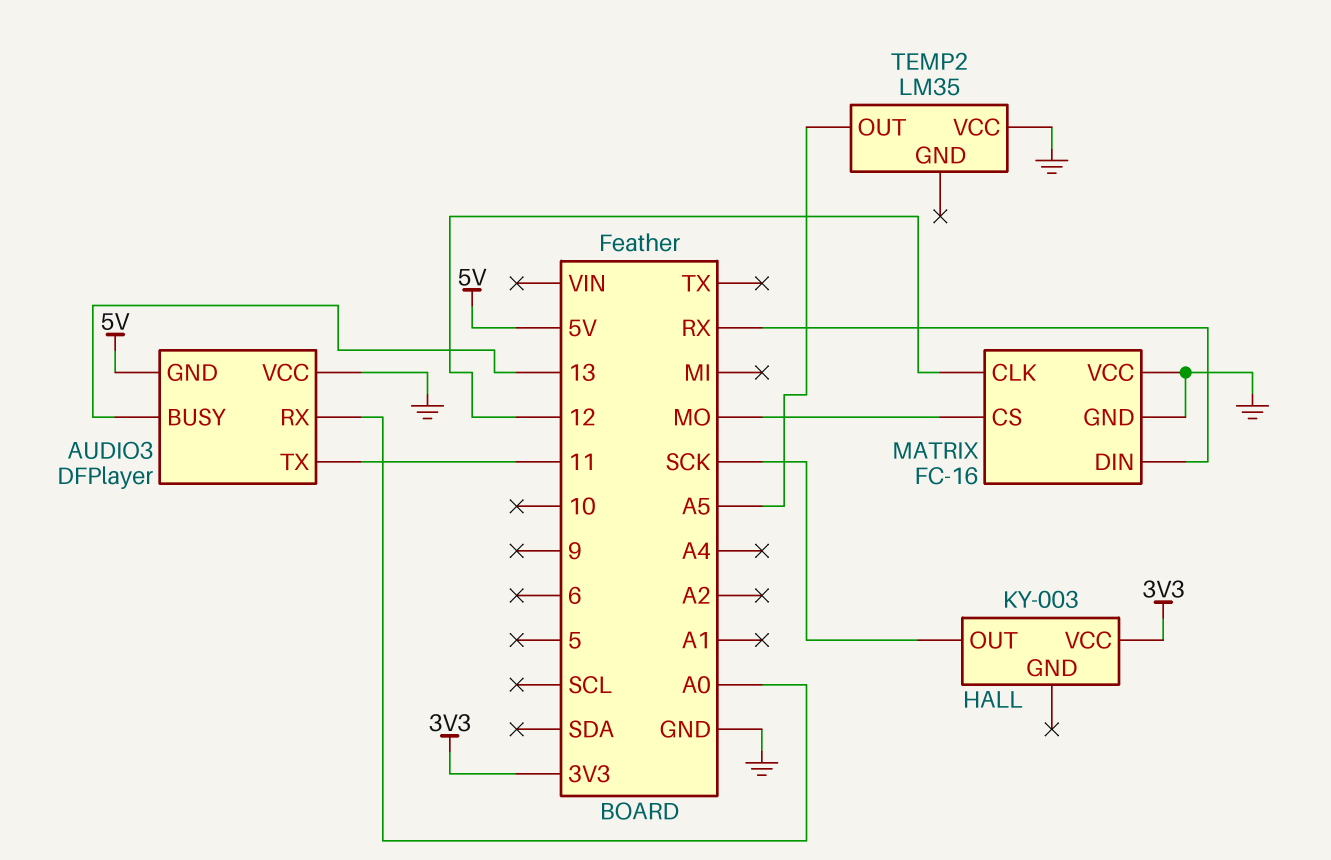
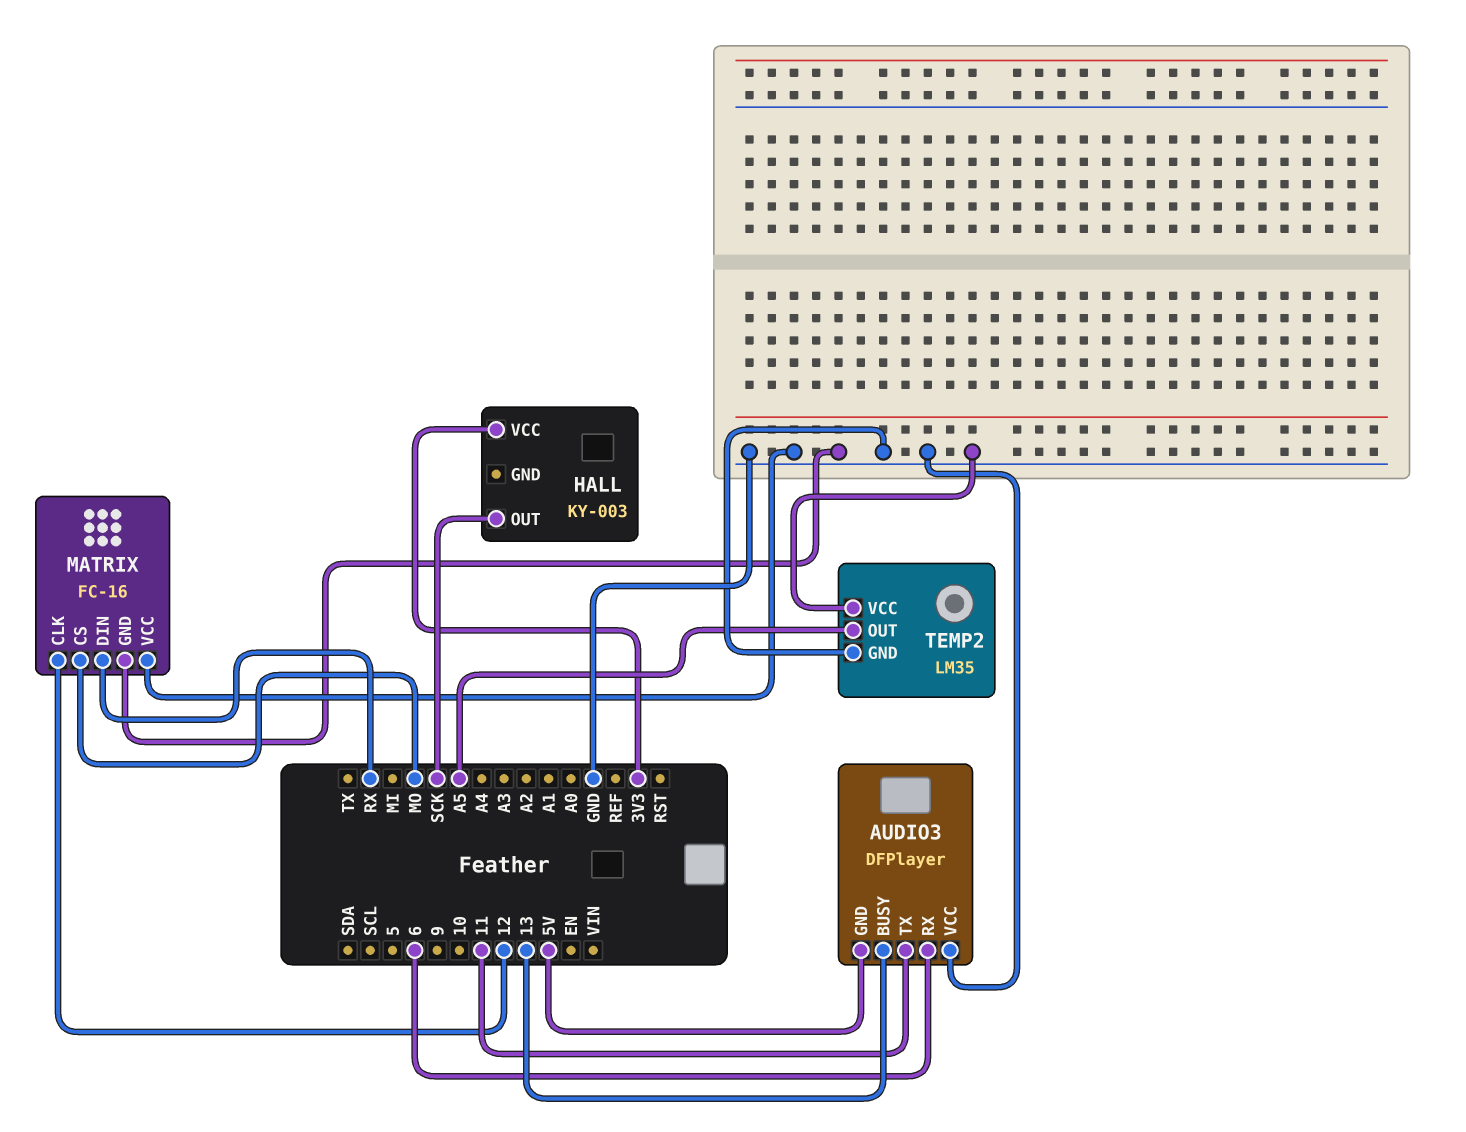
AUDIO3 pin RX: A0 -> 6
TEMP2 pin GND: none -> GND

